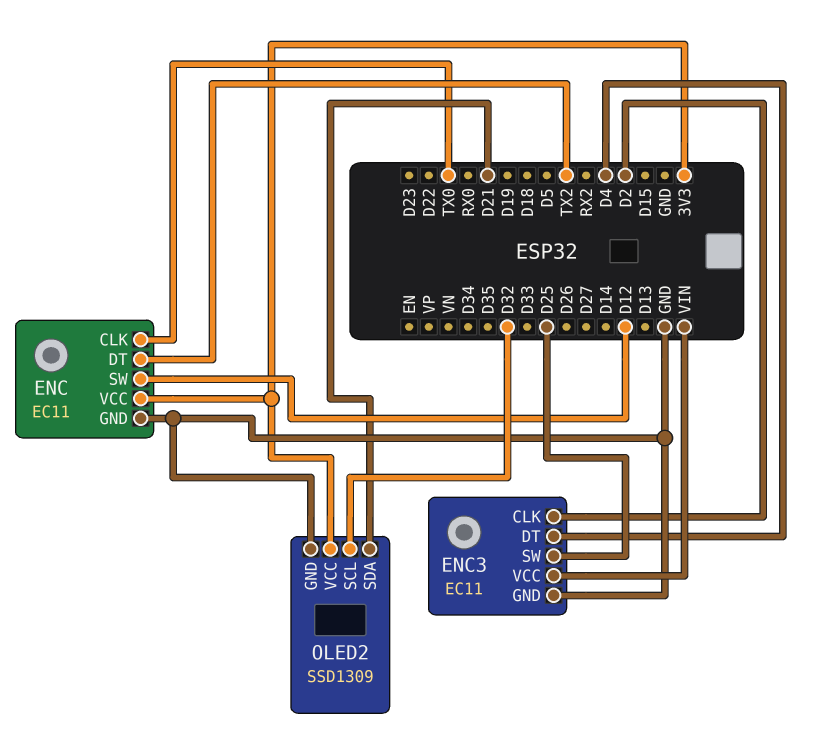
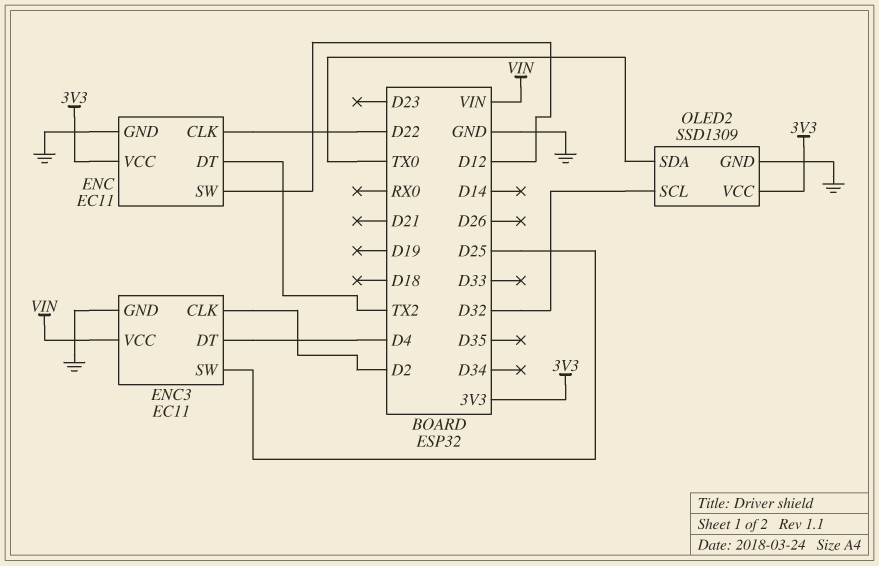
ENC pin CLK: TX0 -> D22
OLED2 pin SDA: D21 -> TX0

